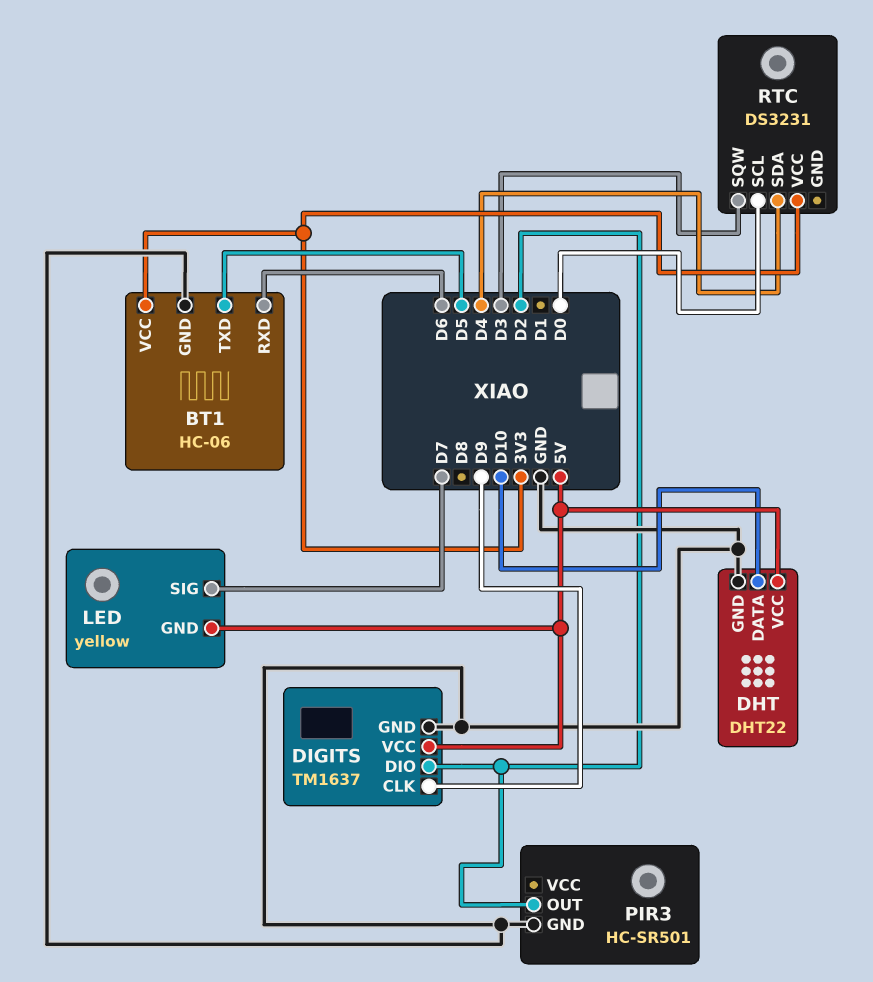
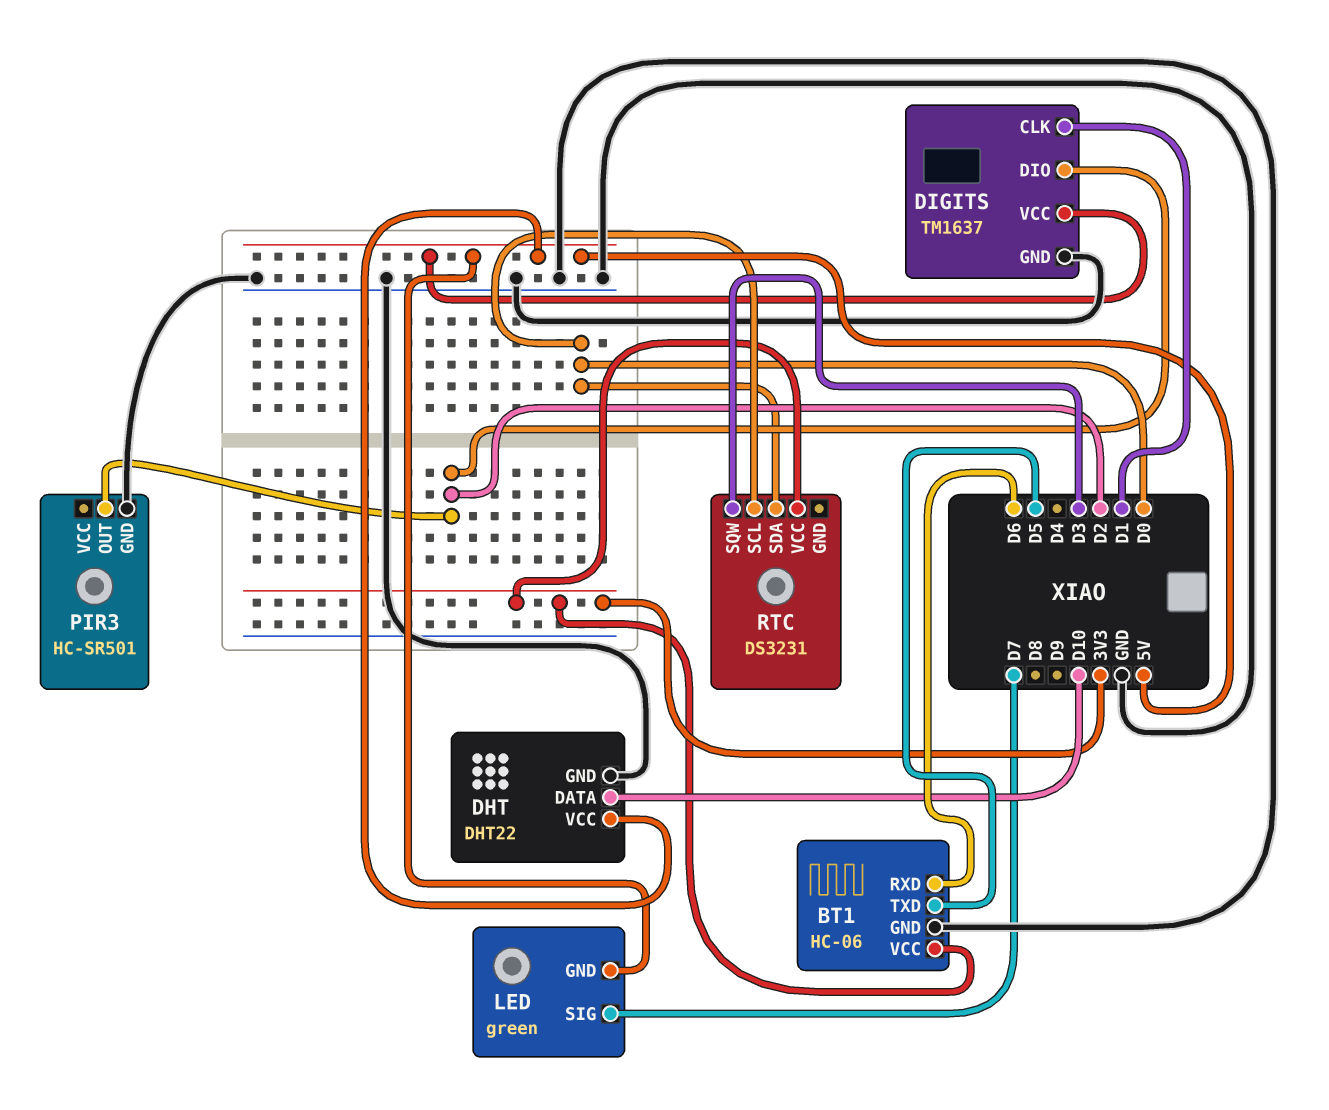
DIGITS pin CLK: D9 -> D1
LED: yellow -> green
RTC pin SDA: D4 -> D0

